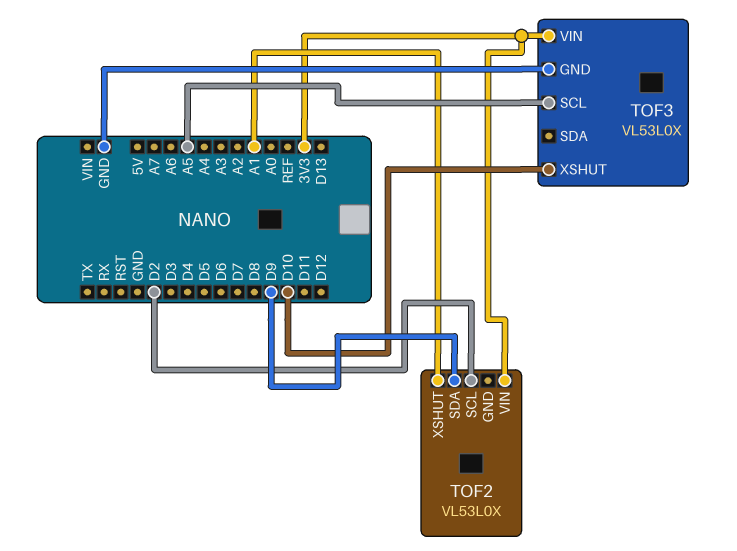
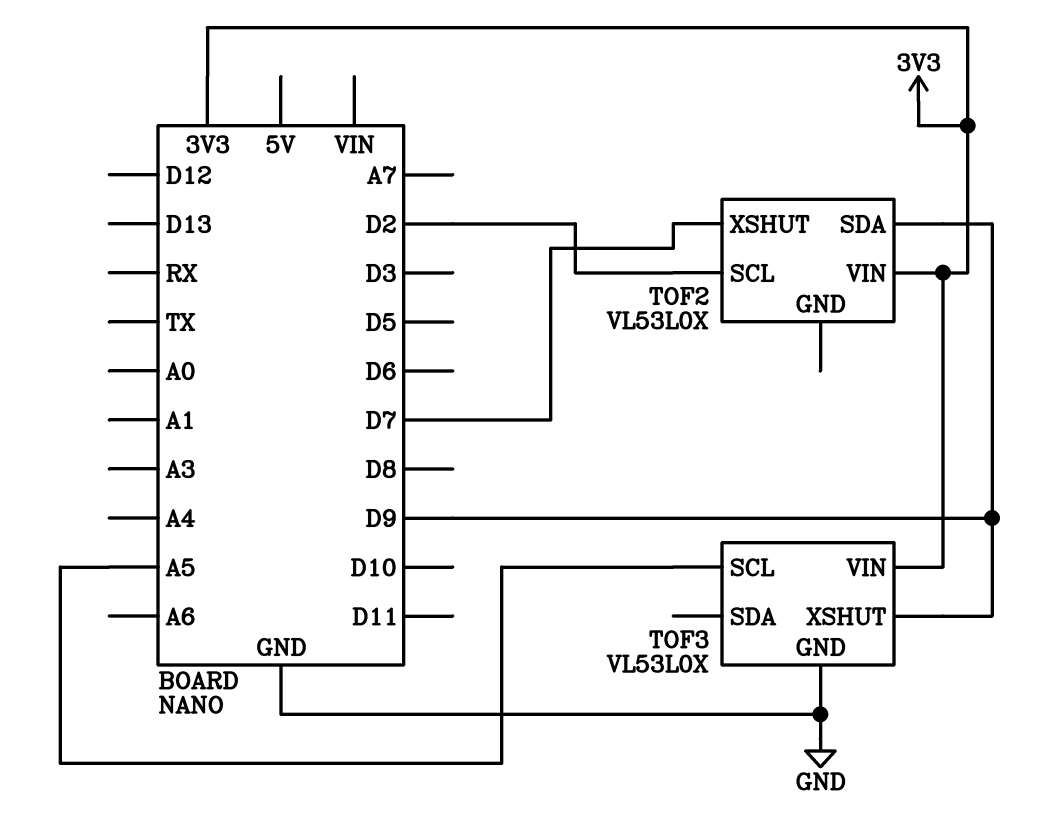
TOF2 pin XSHUT: A1 -> D7
TOF3 pin XSHUT: D10 -> D9

